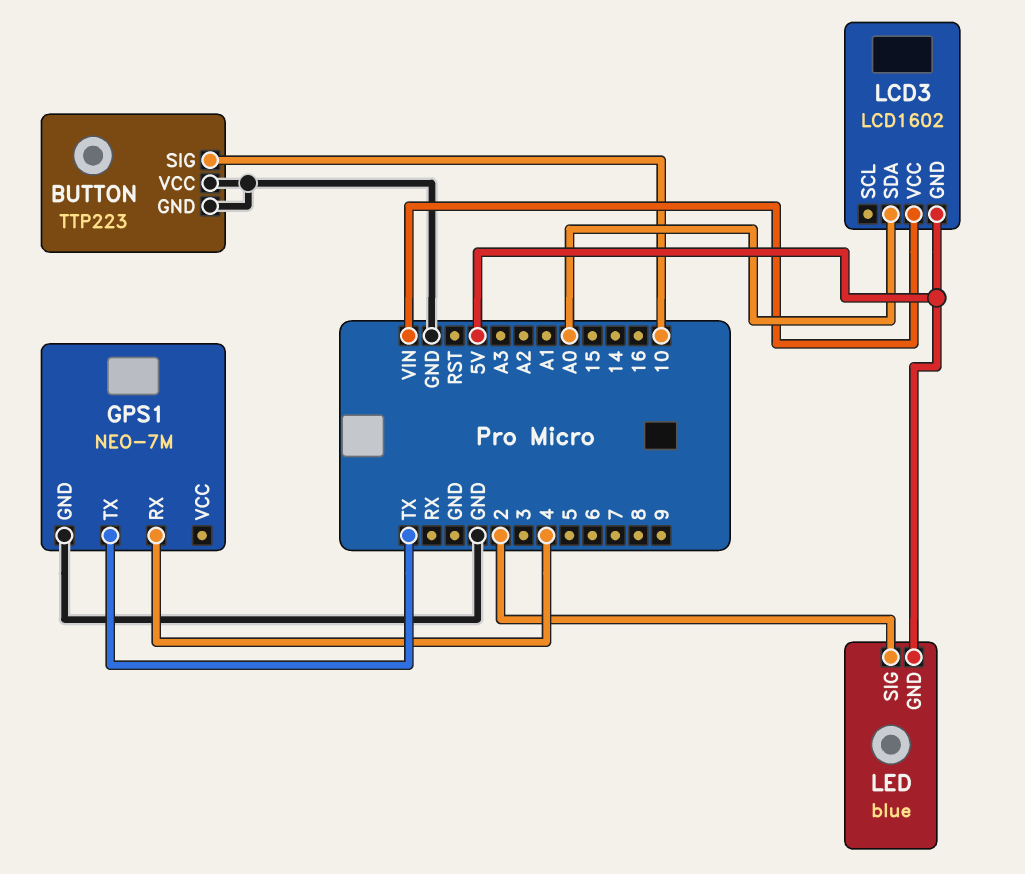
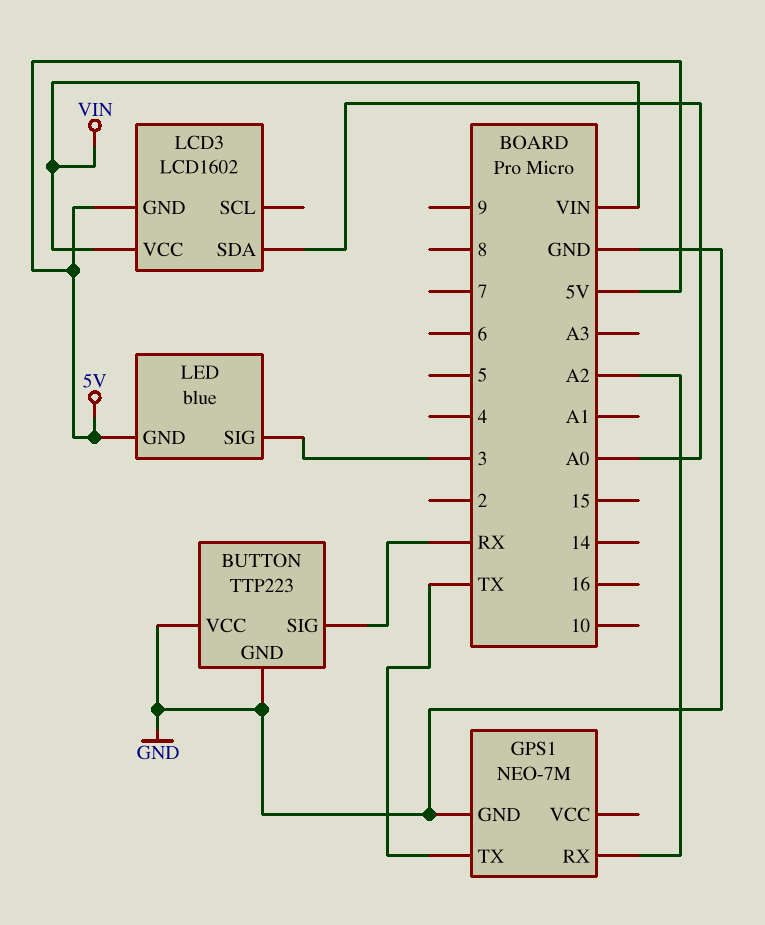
BUTTON pin SIG: 10 -> RX
GPS1 pin RX: 4 -> A2
LED pin SIG: 2 -> 3

